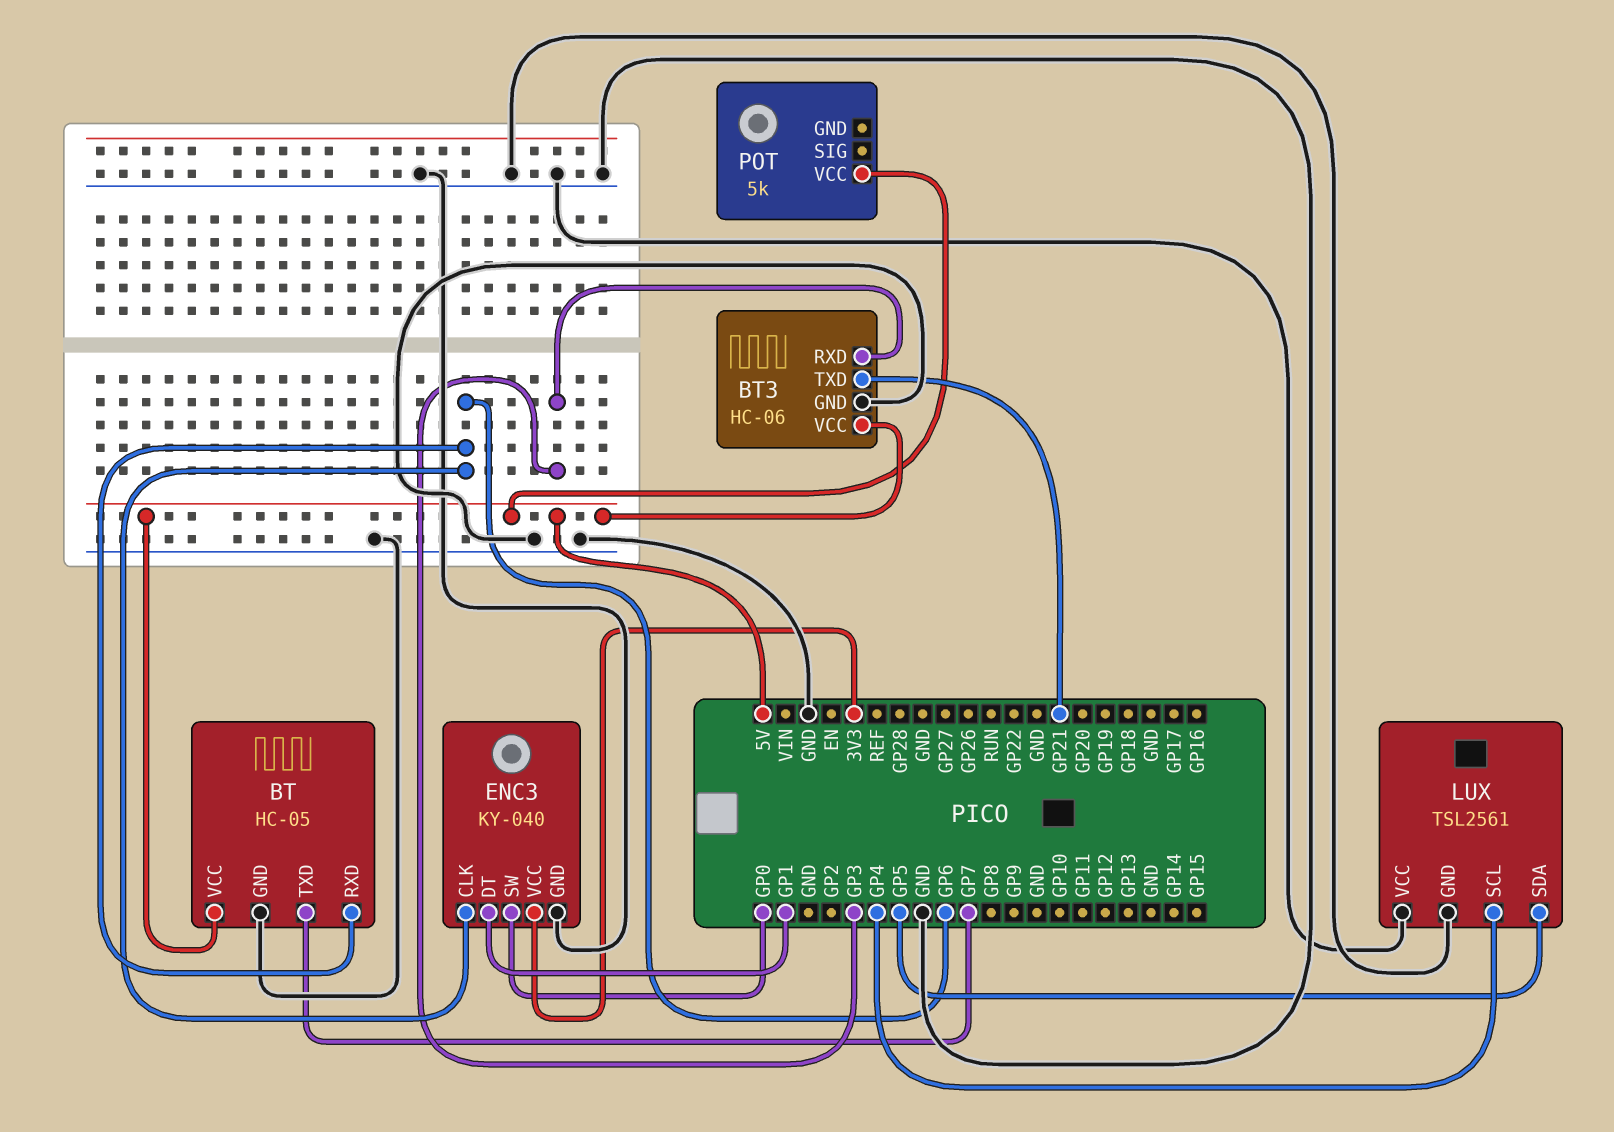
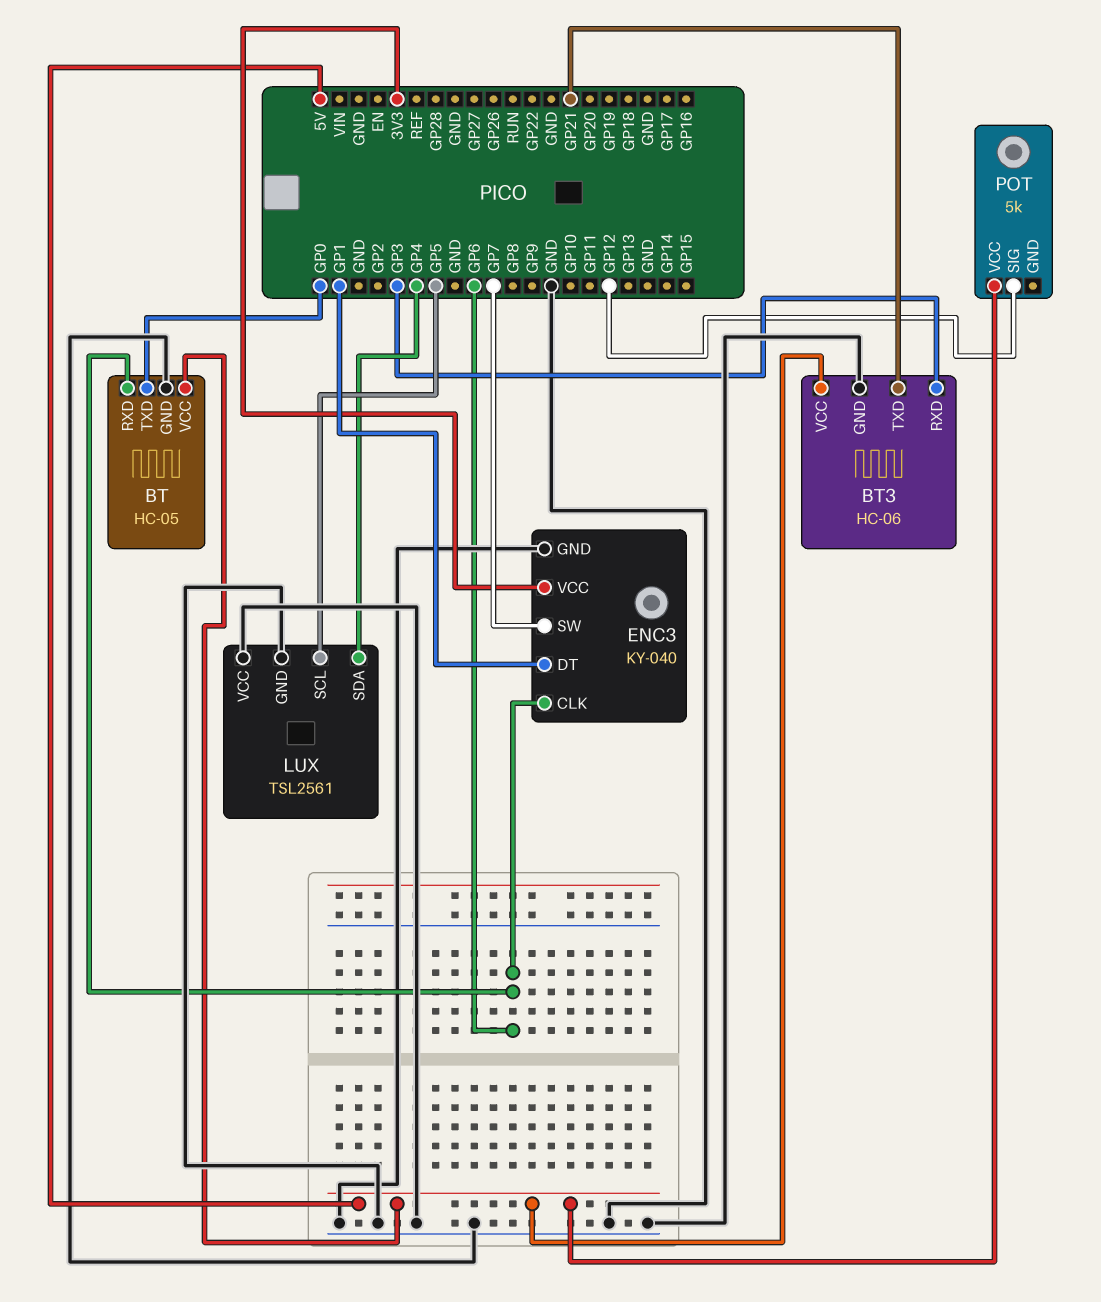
BT pin TXD: GP7 -> GP0
ENC3 pin SW: GP0 -> GP7
LUX pin SCL: GP4 -> GP5
LUX pin SDA: GP5 -> GP4
POT pin SIG: none -> GP12

